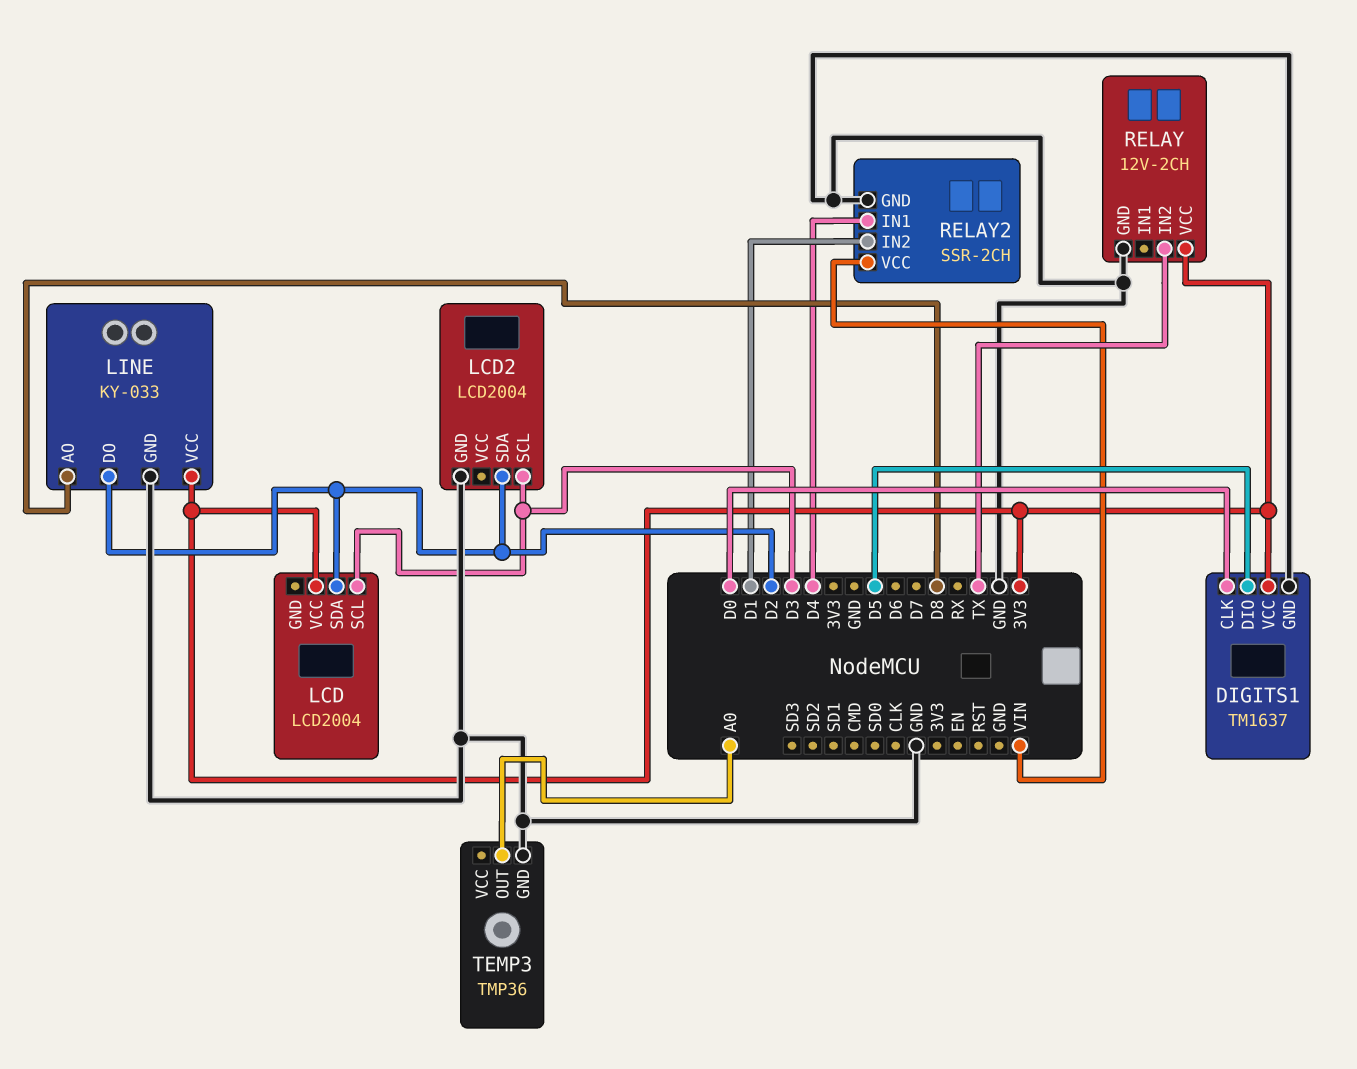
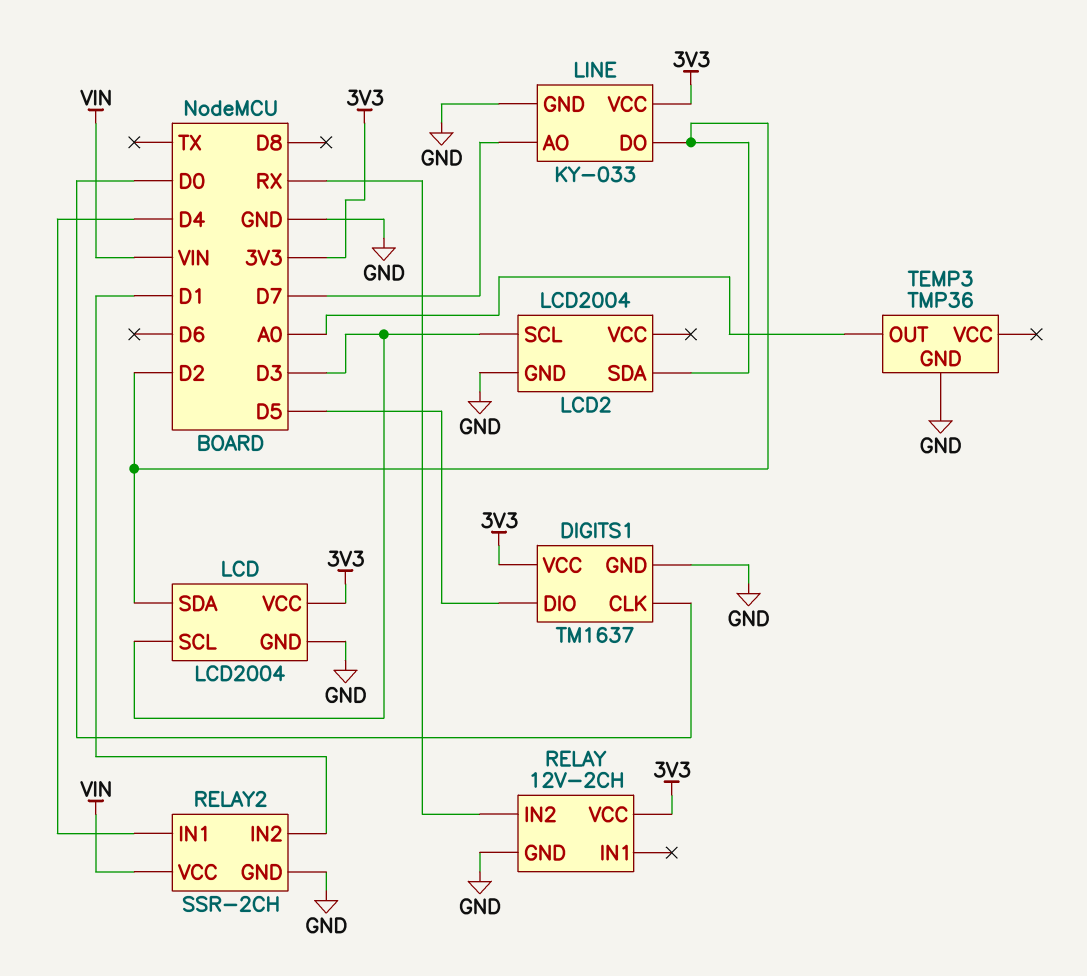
LCD pin GND: none -> GND
LINE pin AO: D8 -> D7
RELAY pin IN2: TX -> RX

